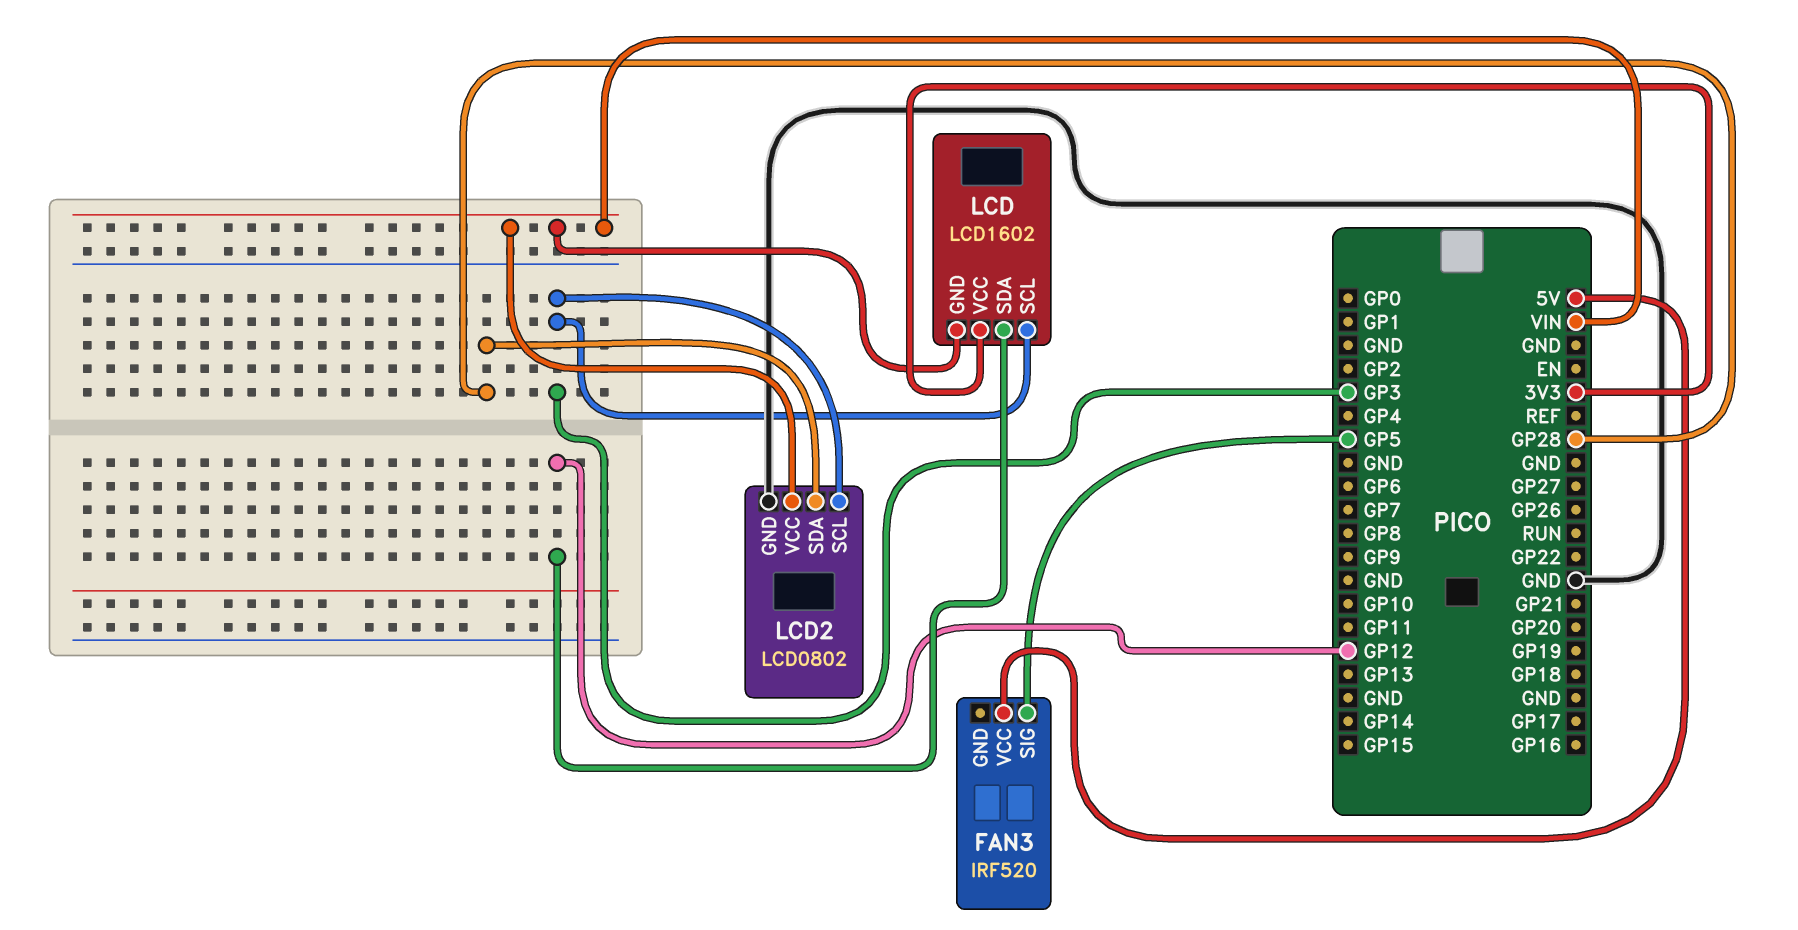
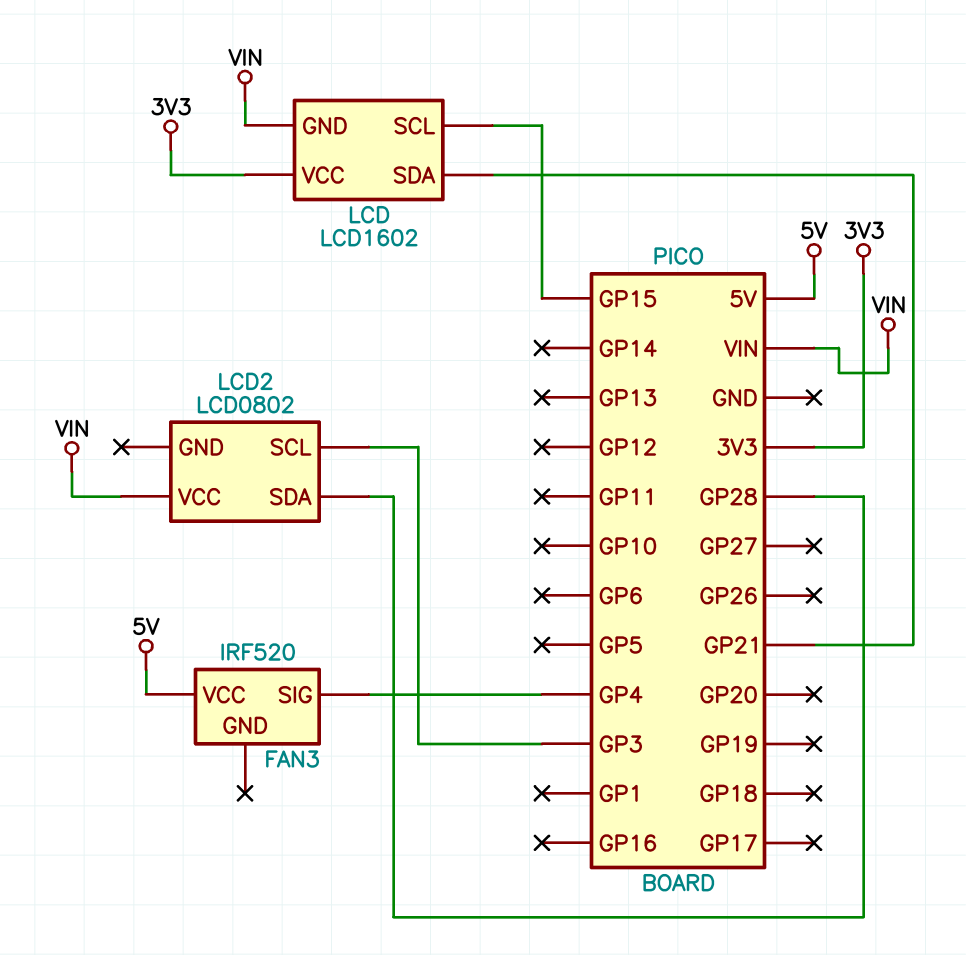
FAN3 pin SIG: GP5 -> GP4
LCD pin SCL: GP3 -> GP15
LCD pin SDA: GP12 -> GP21
LCD2 pin GND: GND -> none

